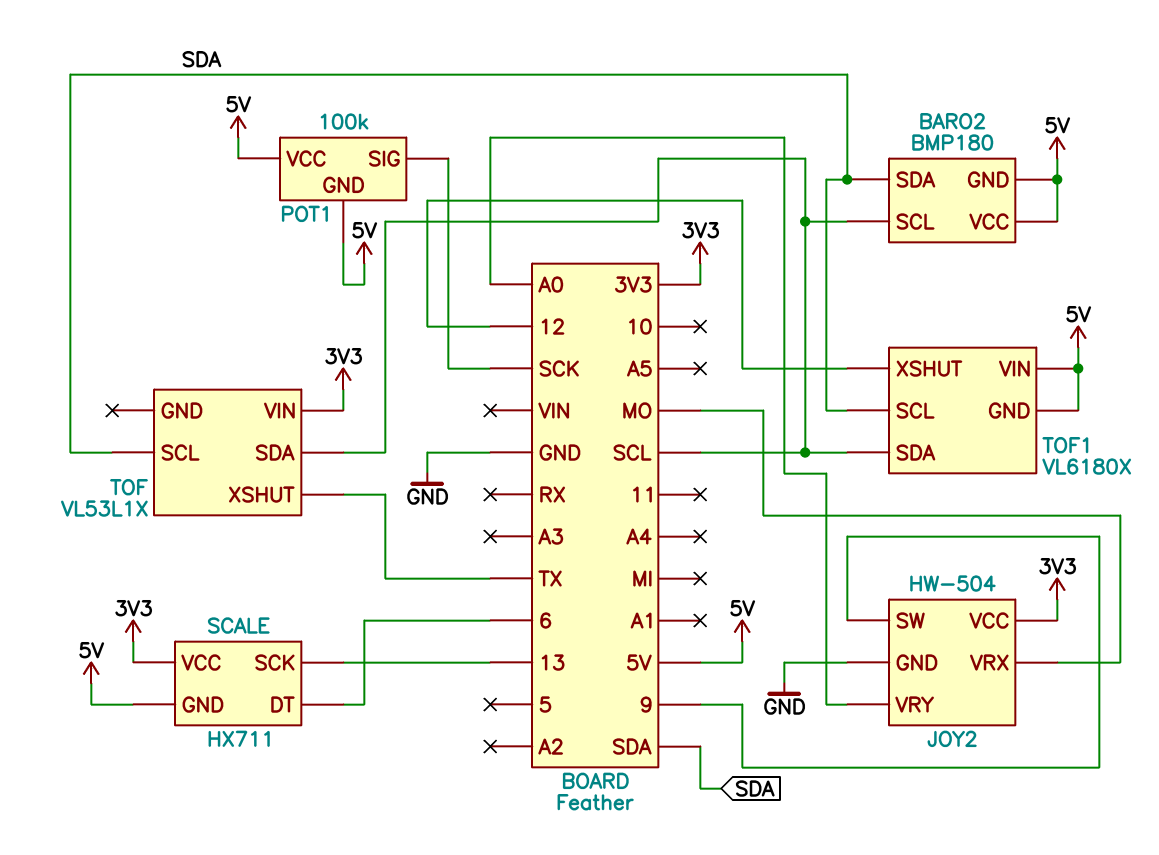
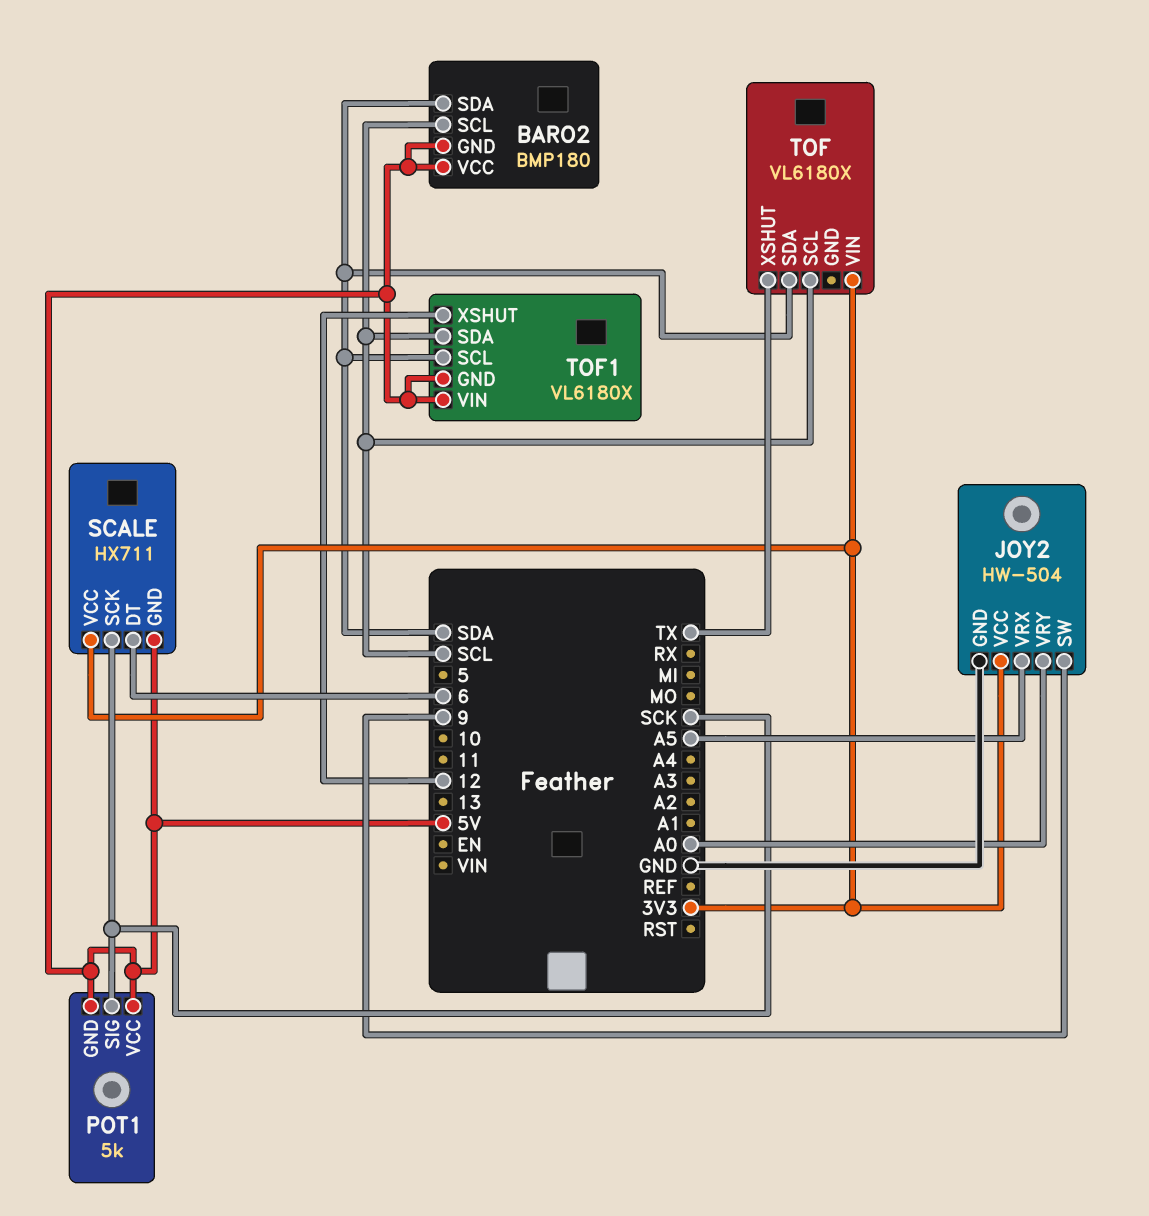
JOY2 pin VRX: MO -> A5
POT1: 100k -> 5k
SCALE pin SCK: 13 -> SCK
TOF: VL53L1X -> VL6180X
TOF pin SCL: SDA -> SCL
TOF pin SDA: SCL -> SDA

